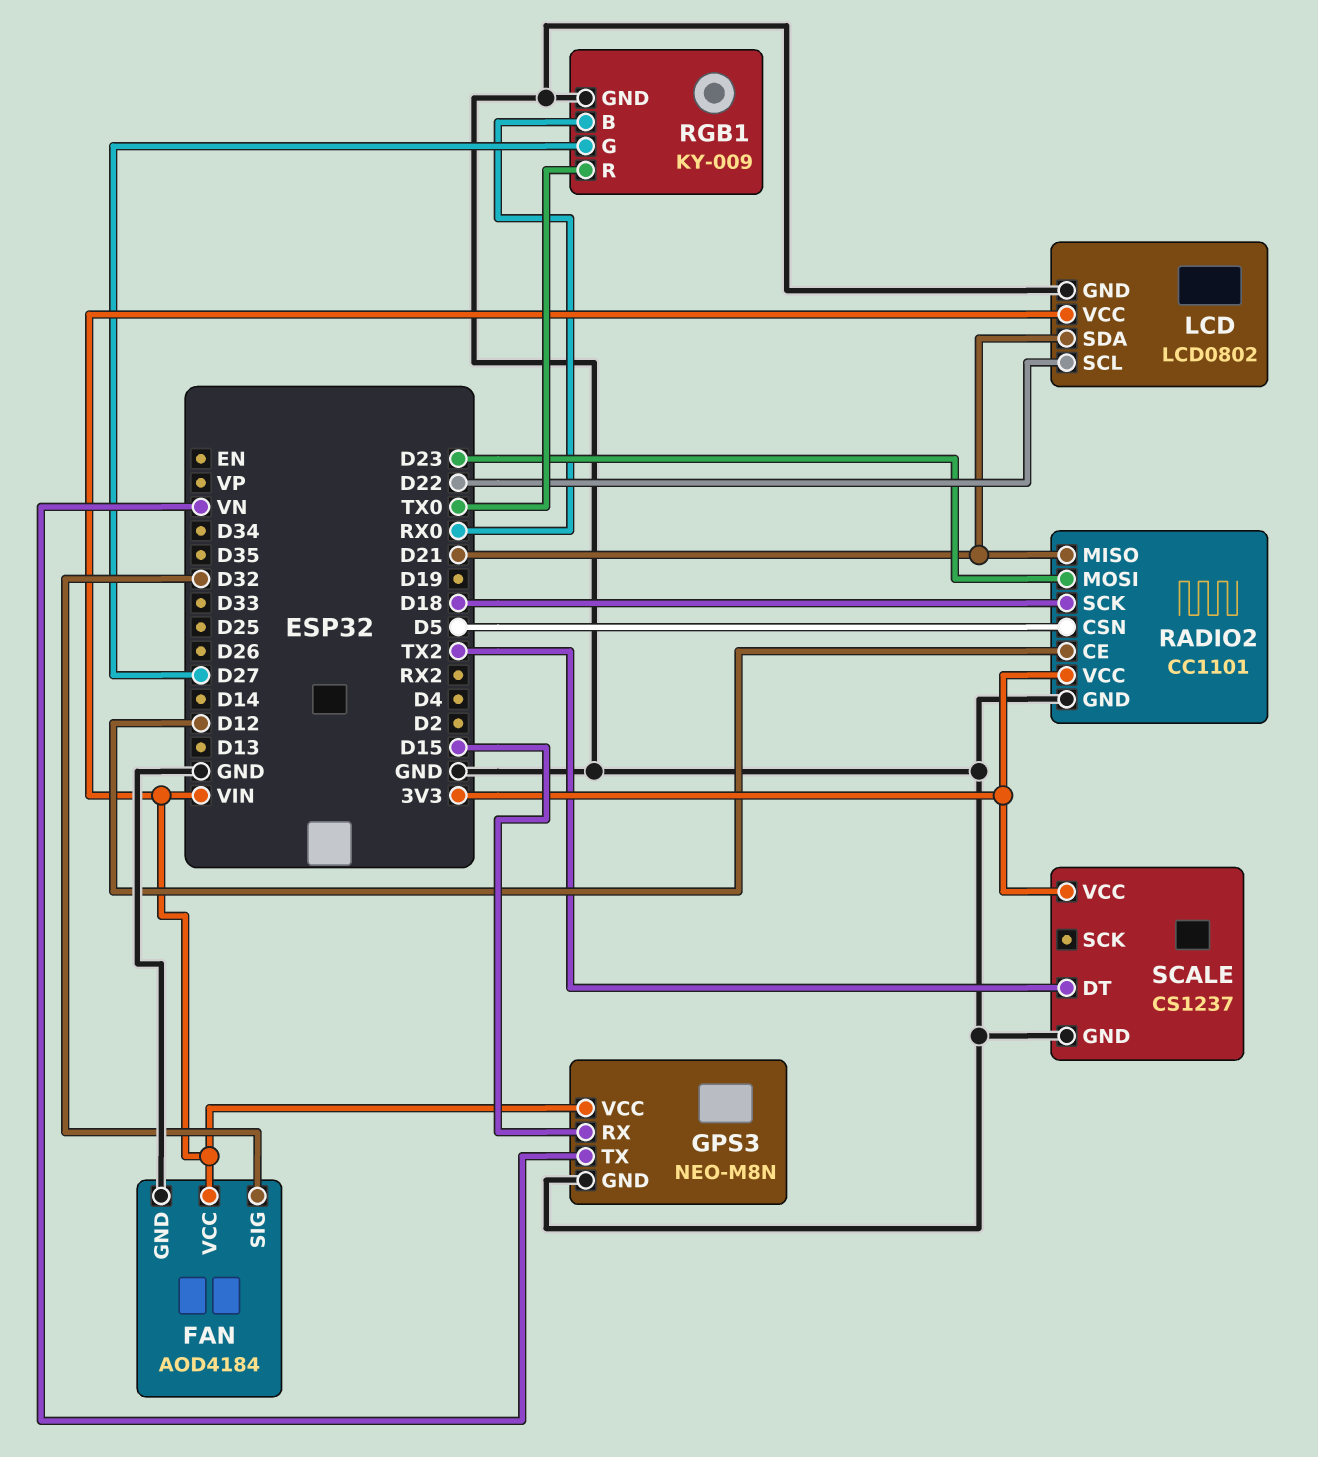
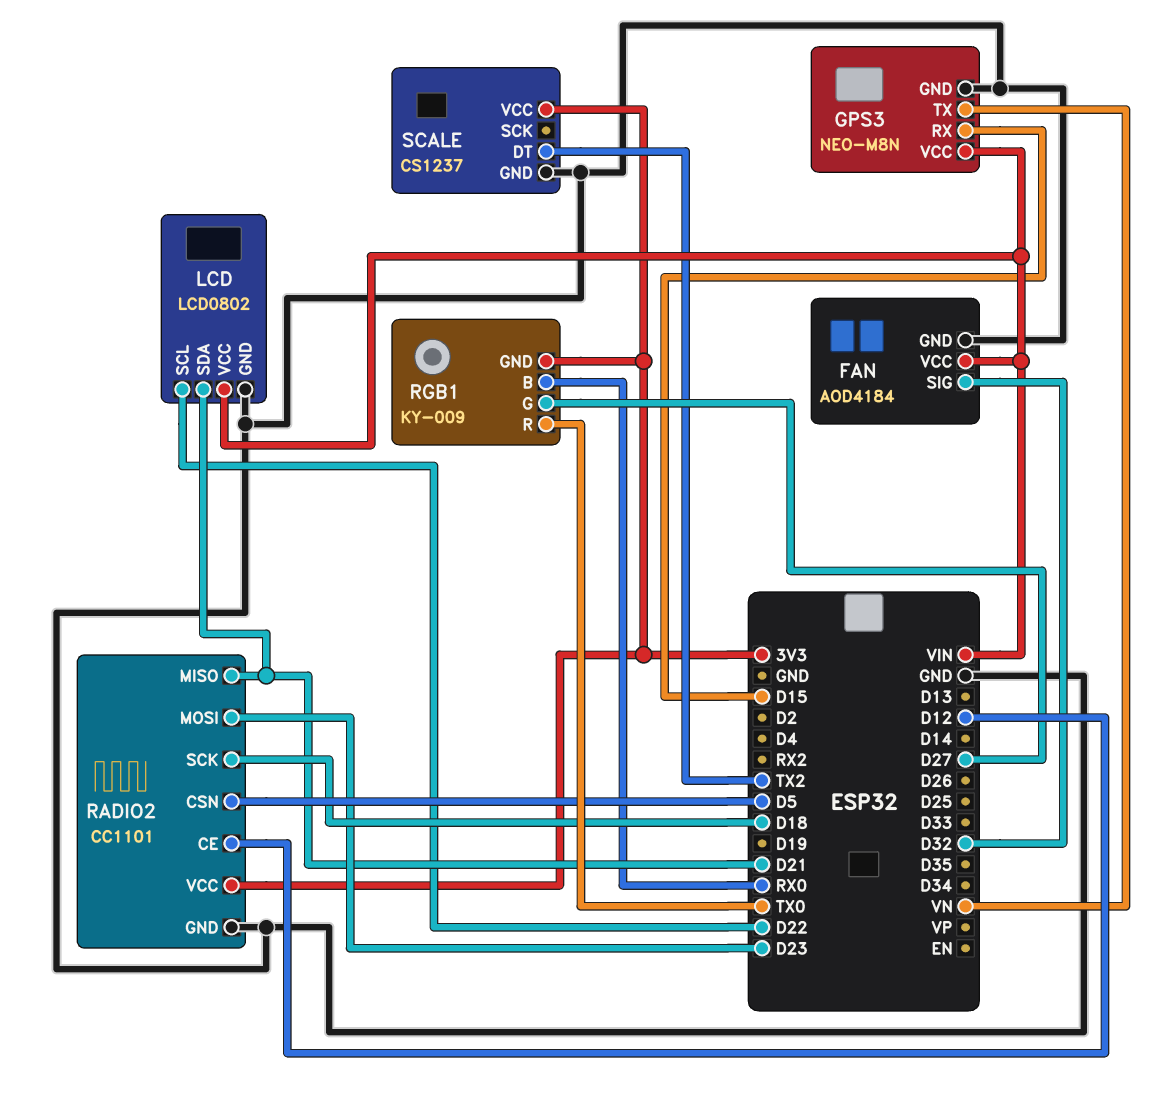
RGB1 pin GND: GND -> 3V3

